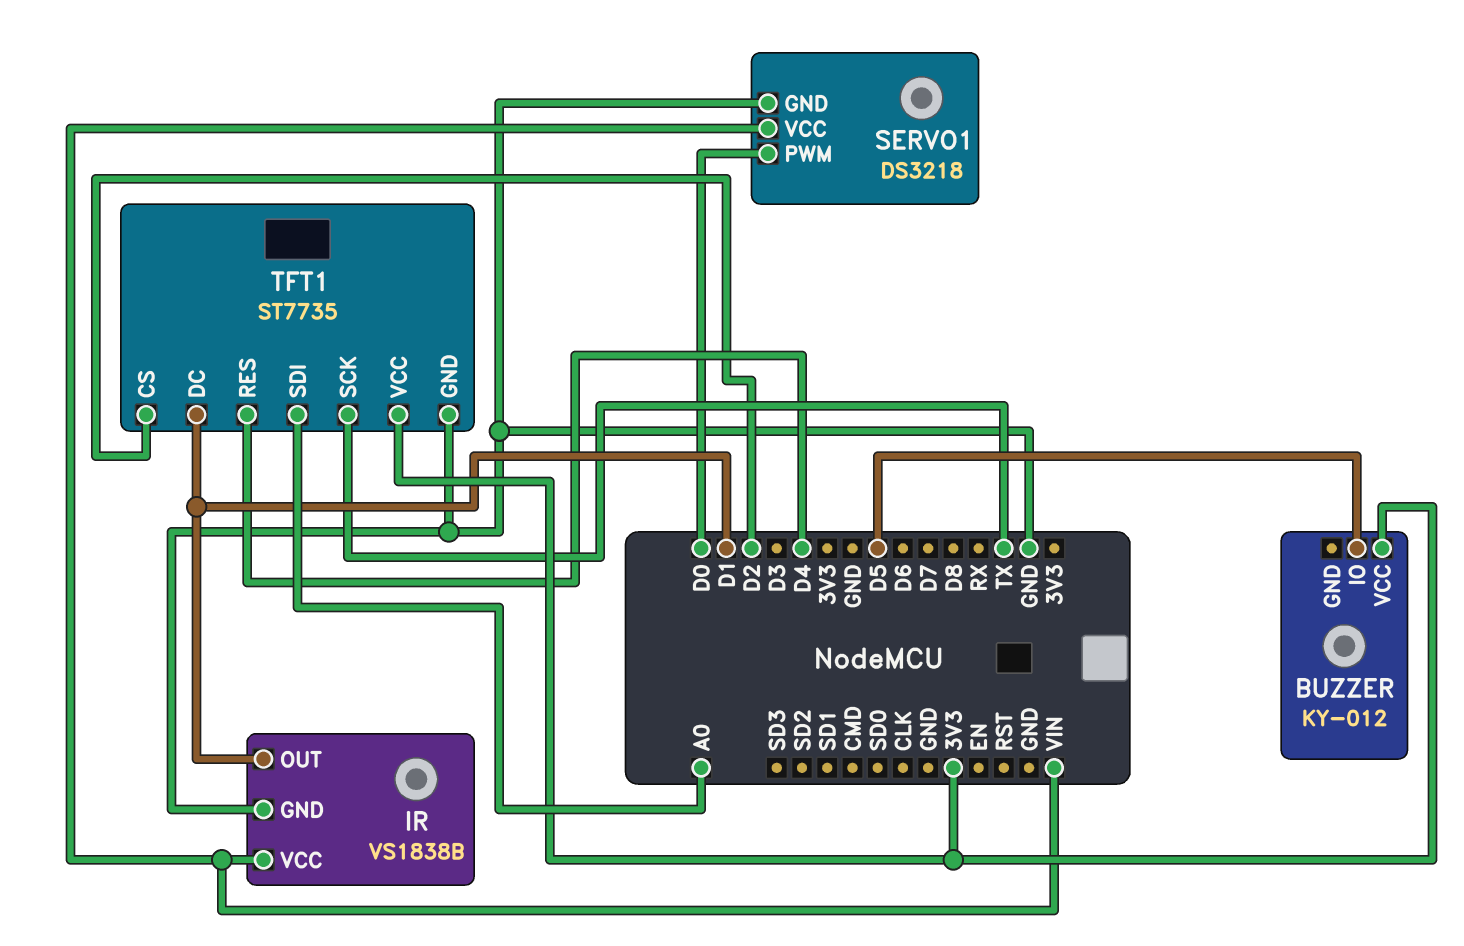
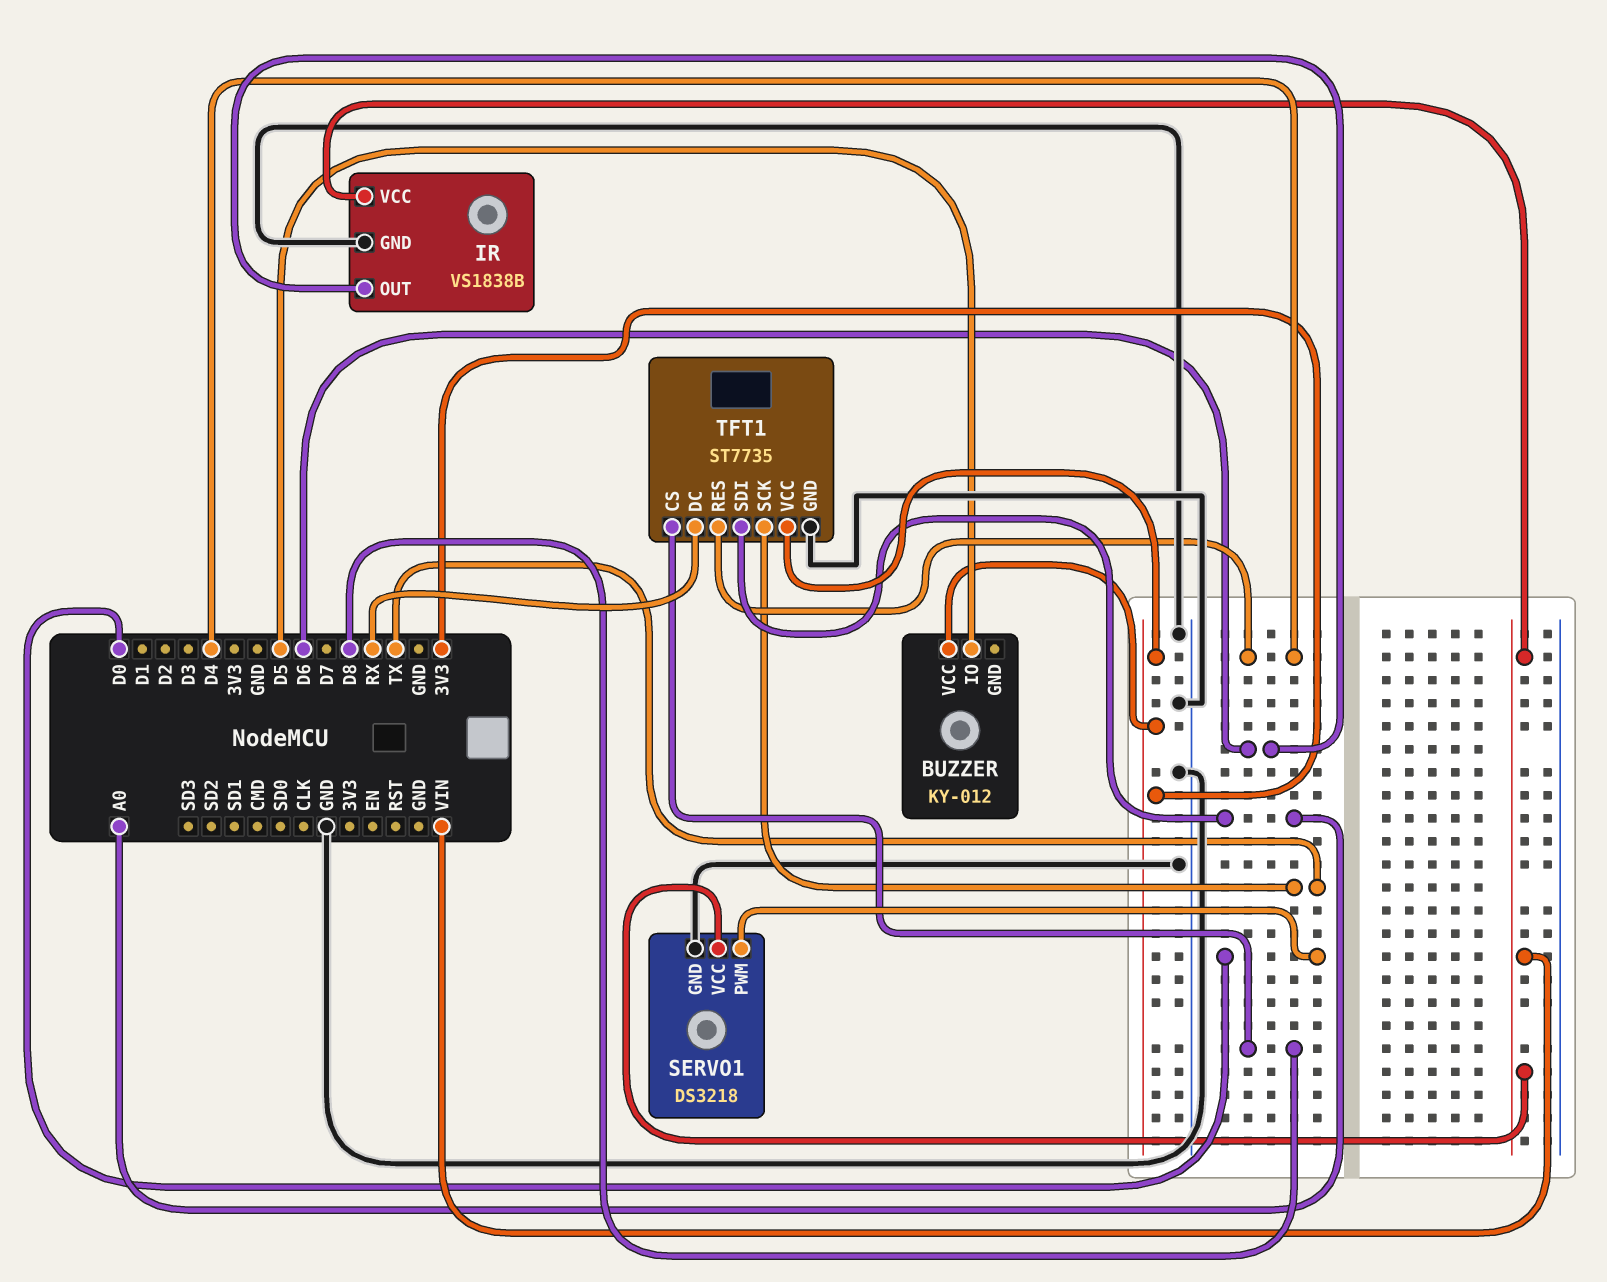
IR pin OUT: D1 -> D6
TFT1 pin CS: D2 -> D8
TFT1 pin DC: D1 -> RX

